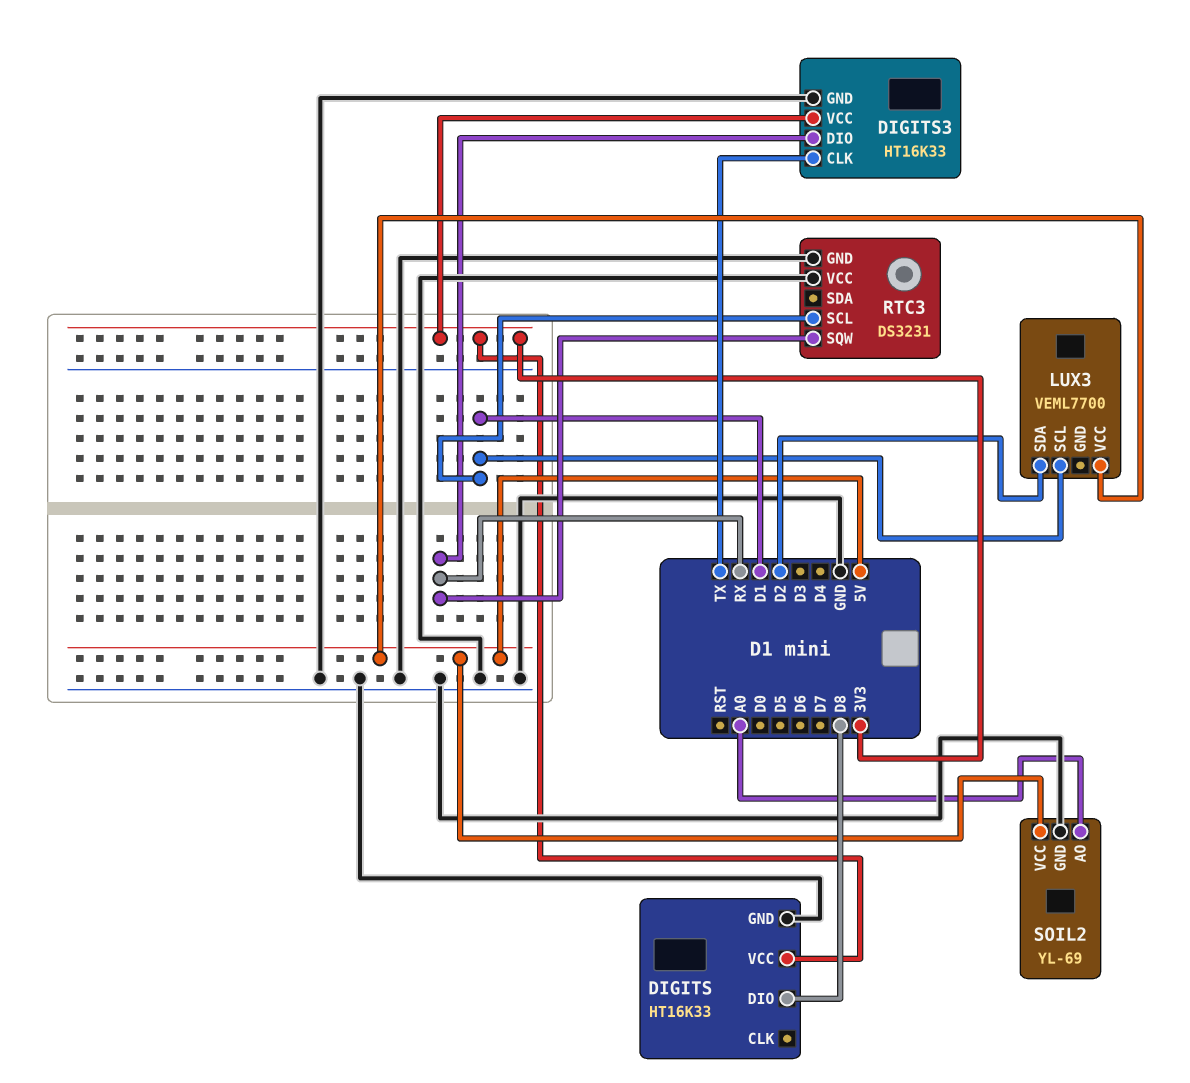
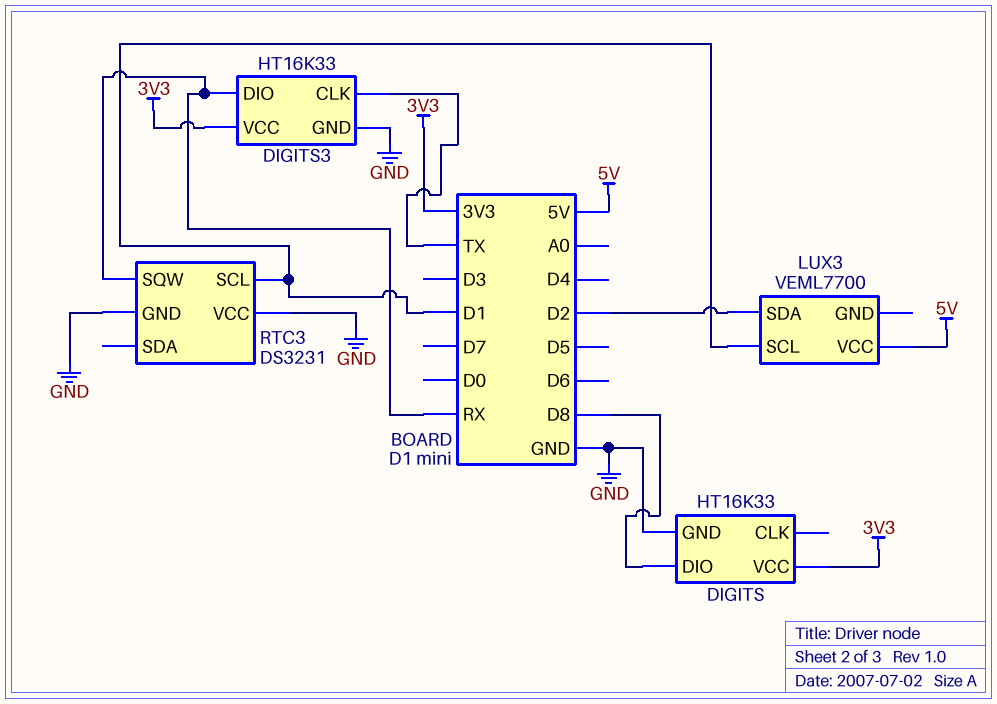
SOIL2: YL-69 -> none
SOIL2 pin AO: A0 -> none
SOIL2 pin GND: GND -> none
SOIL2 pin VCC: 5V -> none

